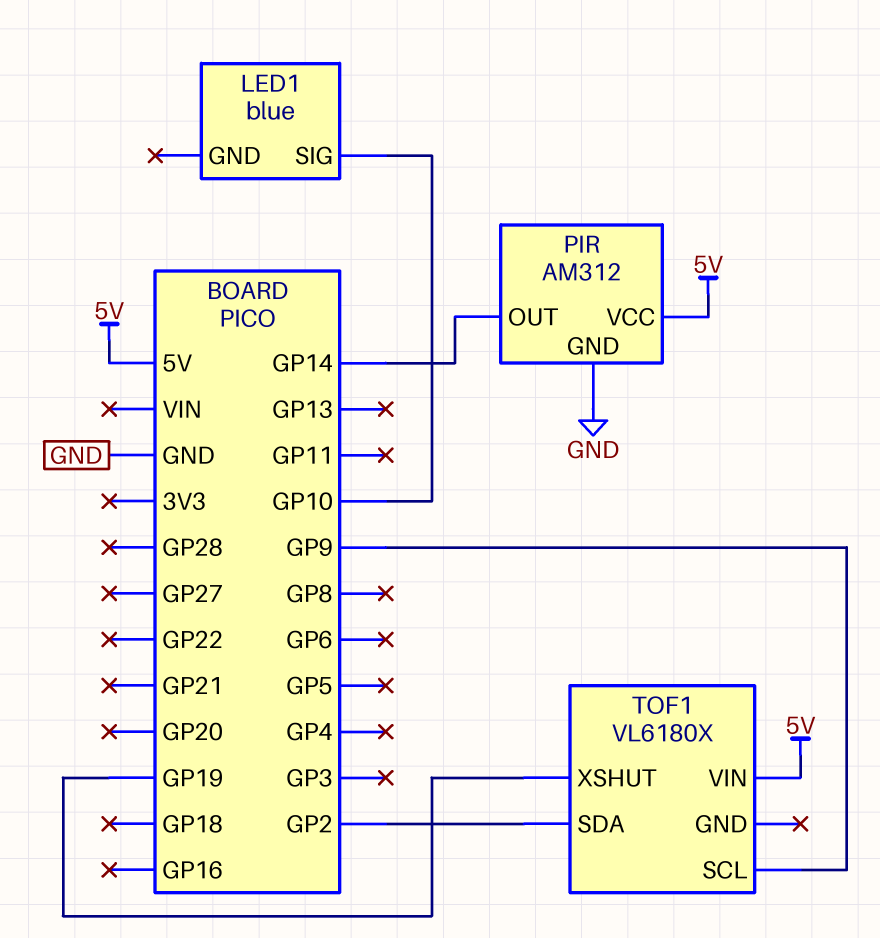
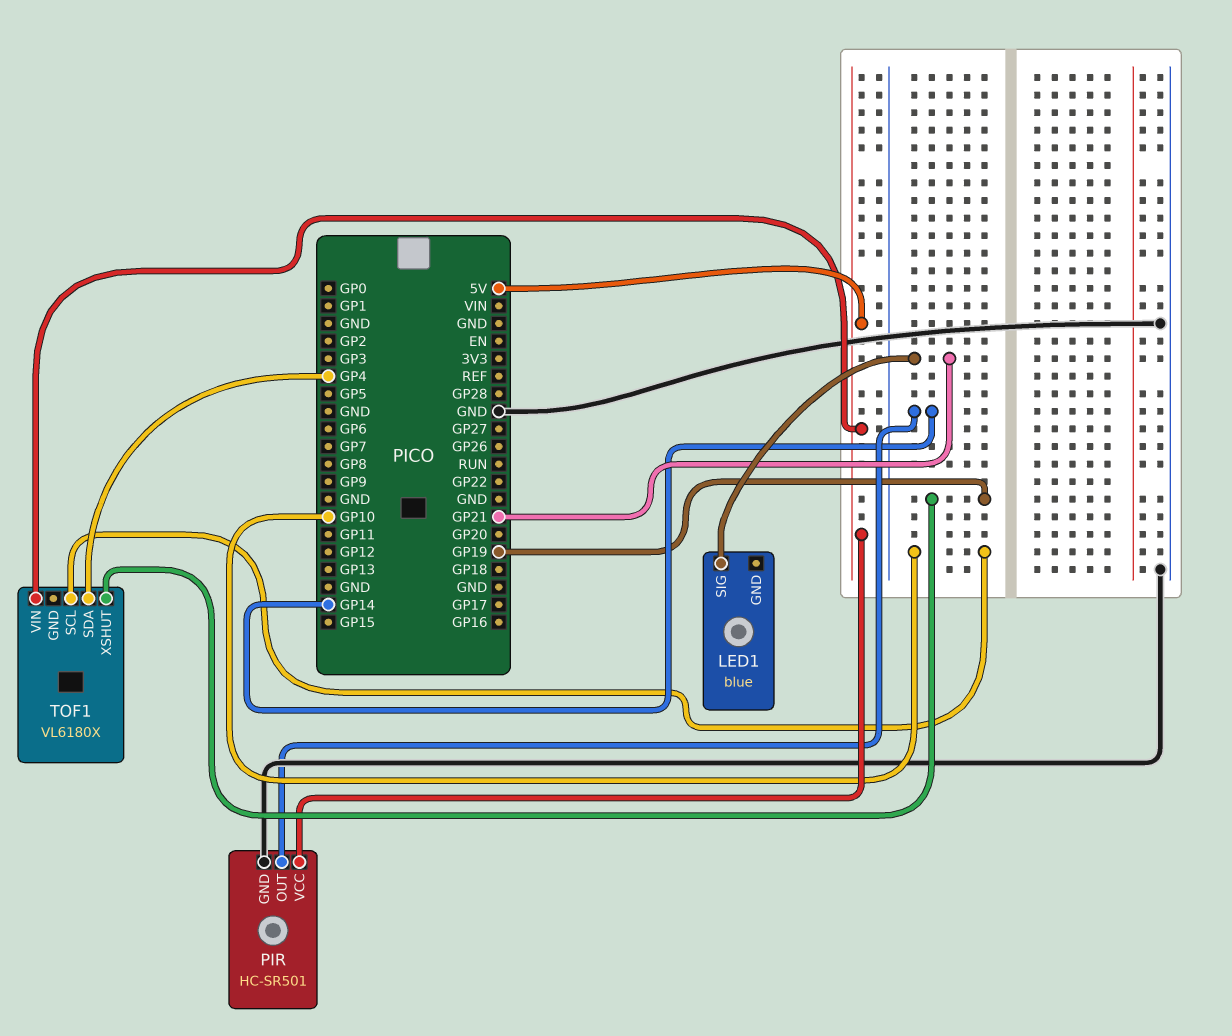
LED1 pin SIG: GP10 -> GP21
PIR: AM312 -> HC-SR501
TOF1 pin SCL: GP9 -> GP10
TOF1 pin SDA: GP2 -> GP4

